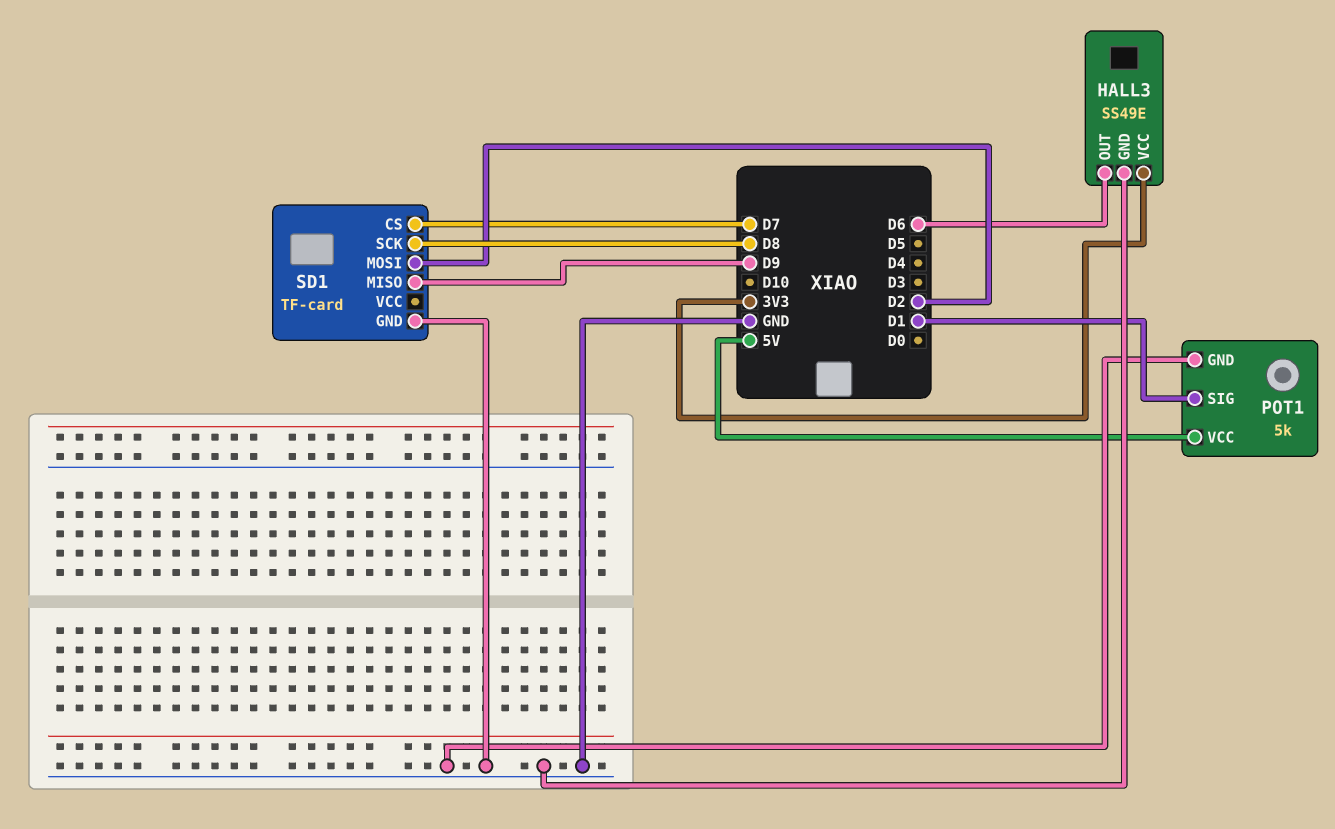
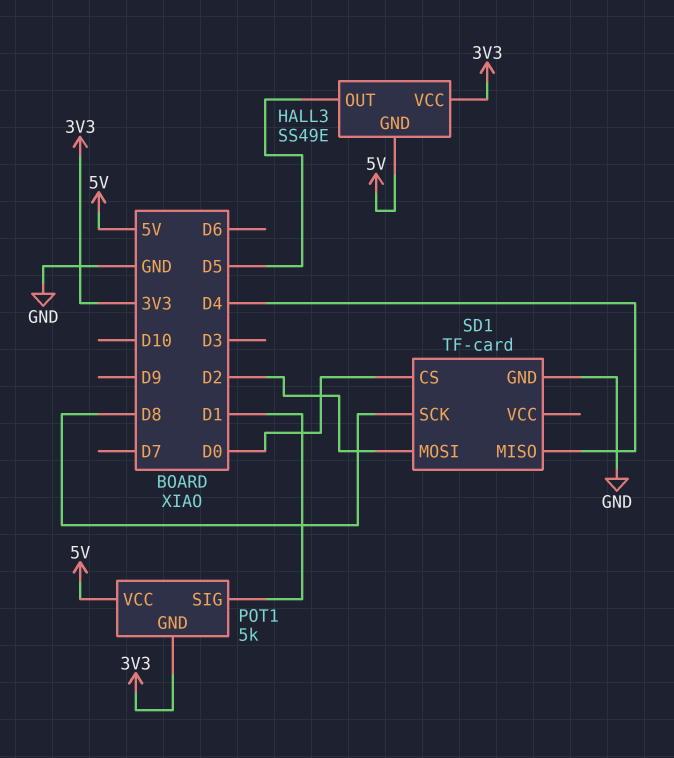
HALL3 pin GND: GND -> 5V
HALL3 pin OUT: D6 -> D5
POT1 pin GND: GND -> 3V3
SD1 pin CS: D7 -> D0
SD1 pin MISO: D9 -> D4

